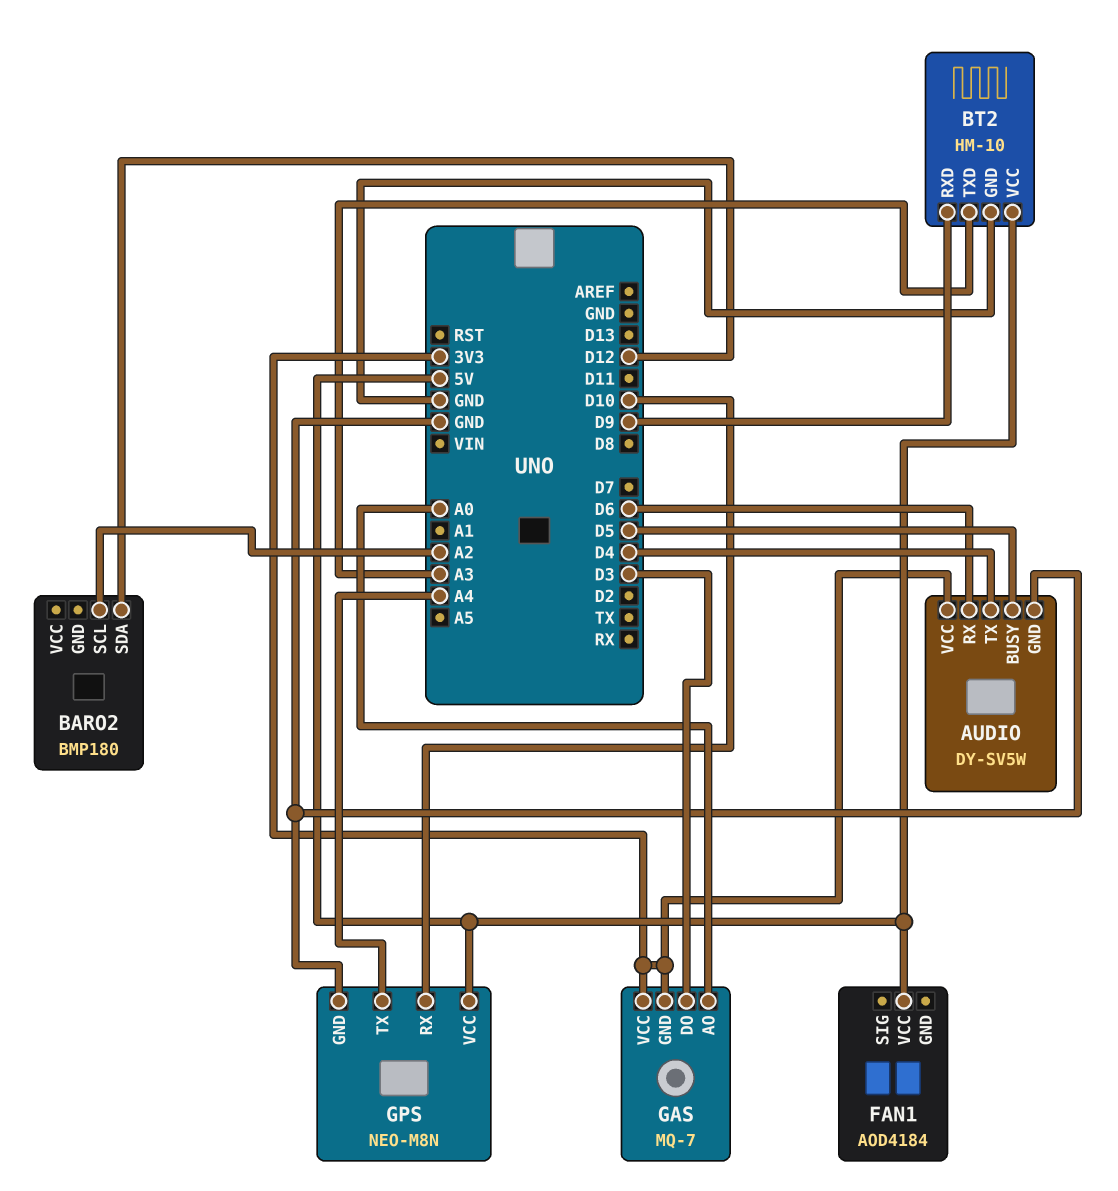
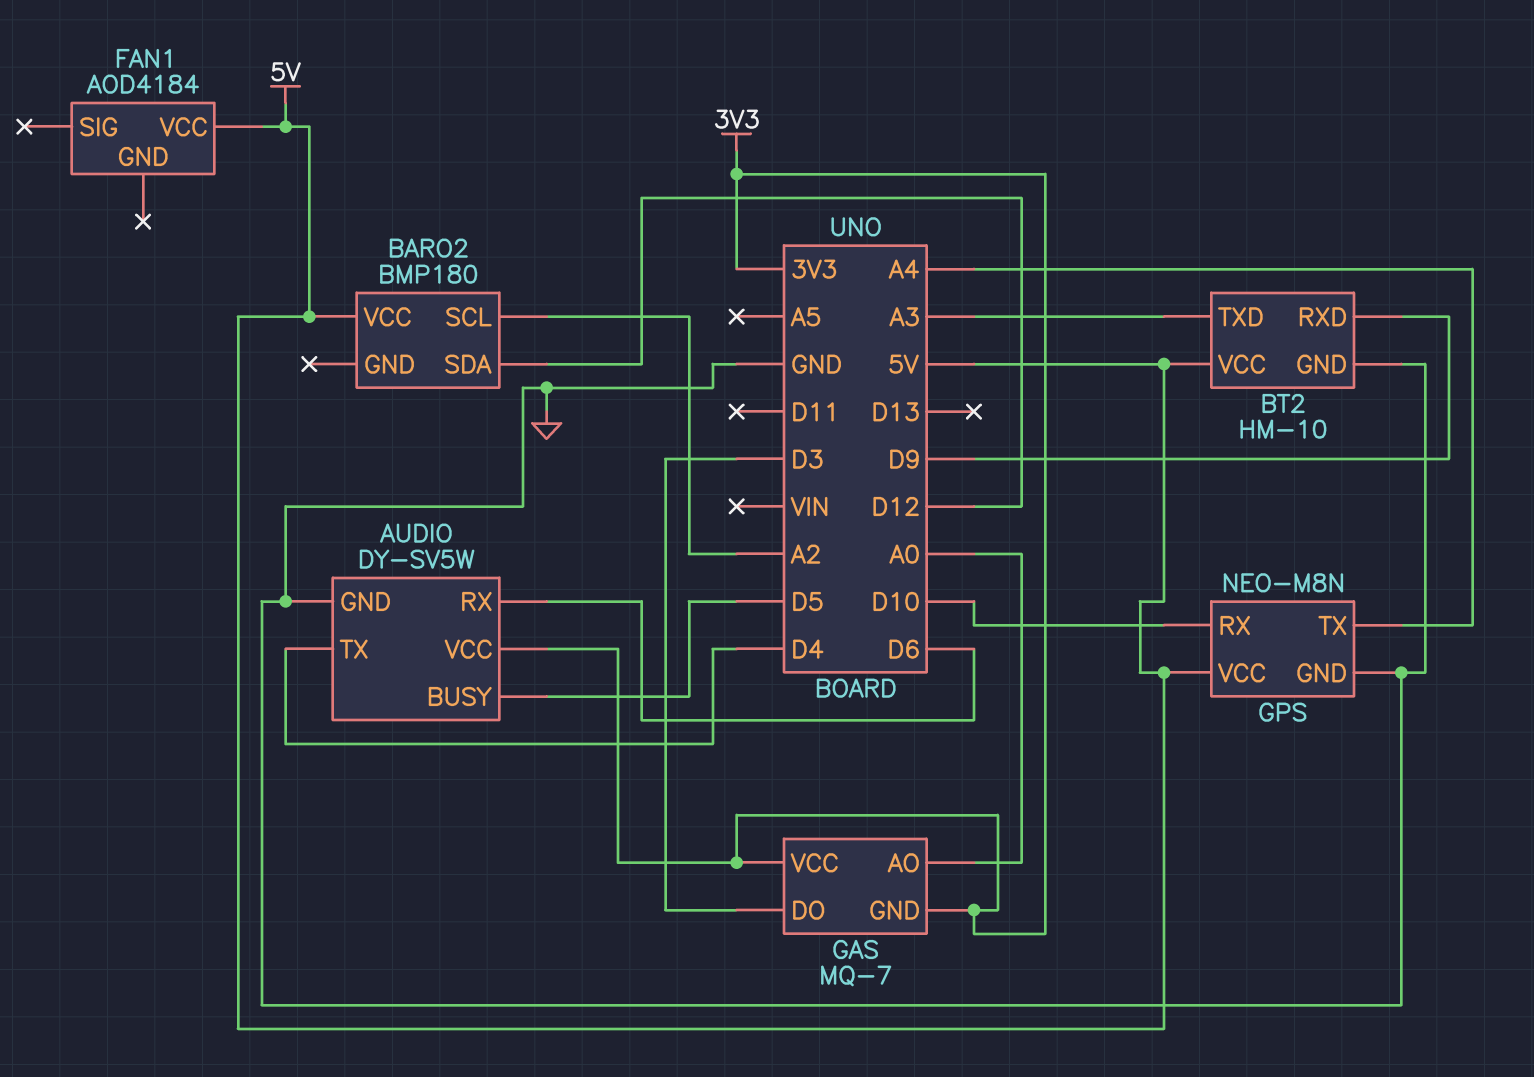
BARO2 pin VCC: none -> 5V

